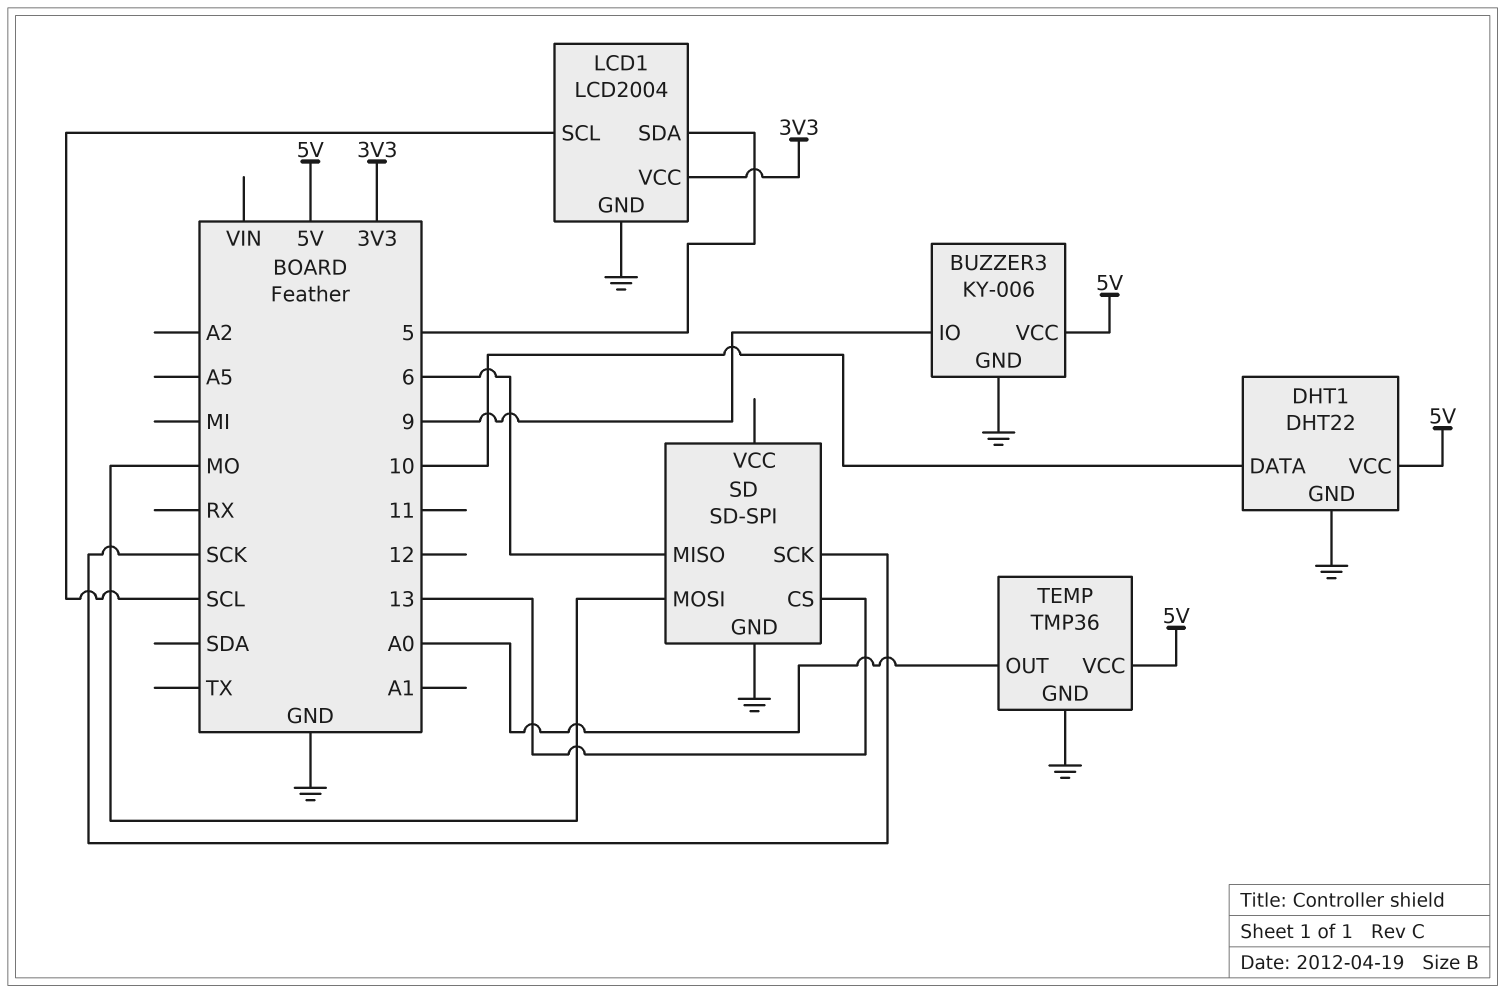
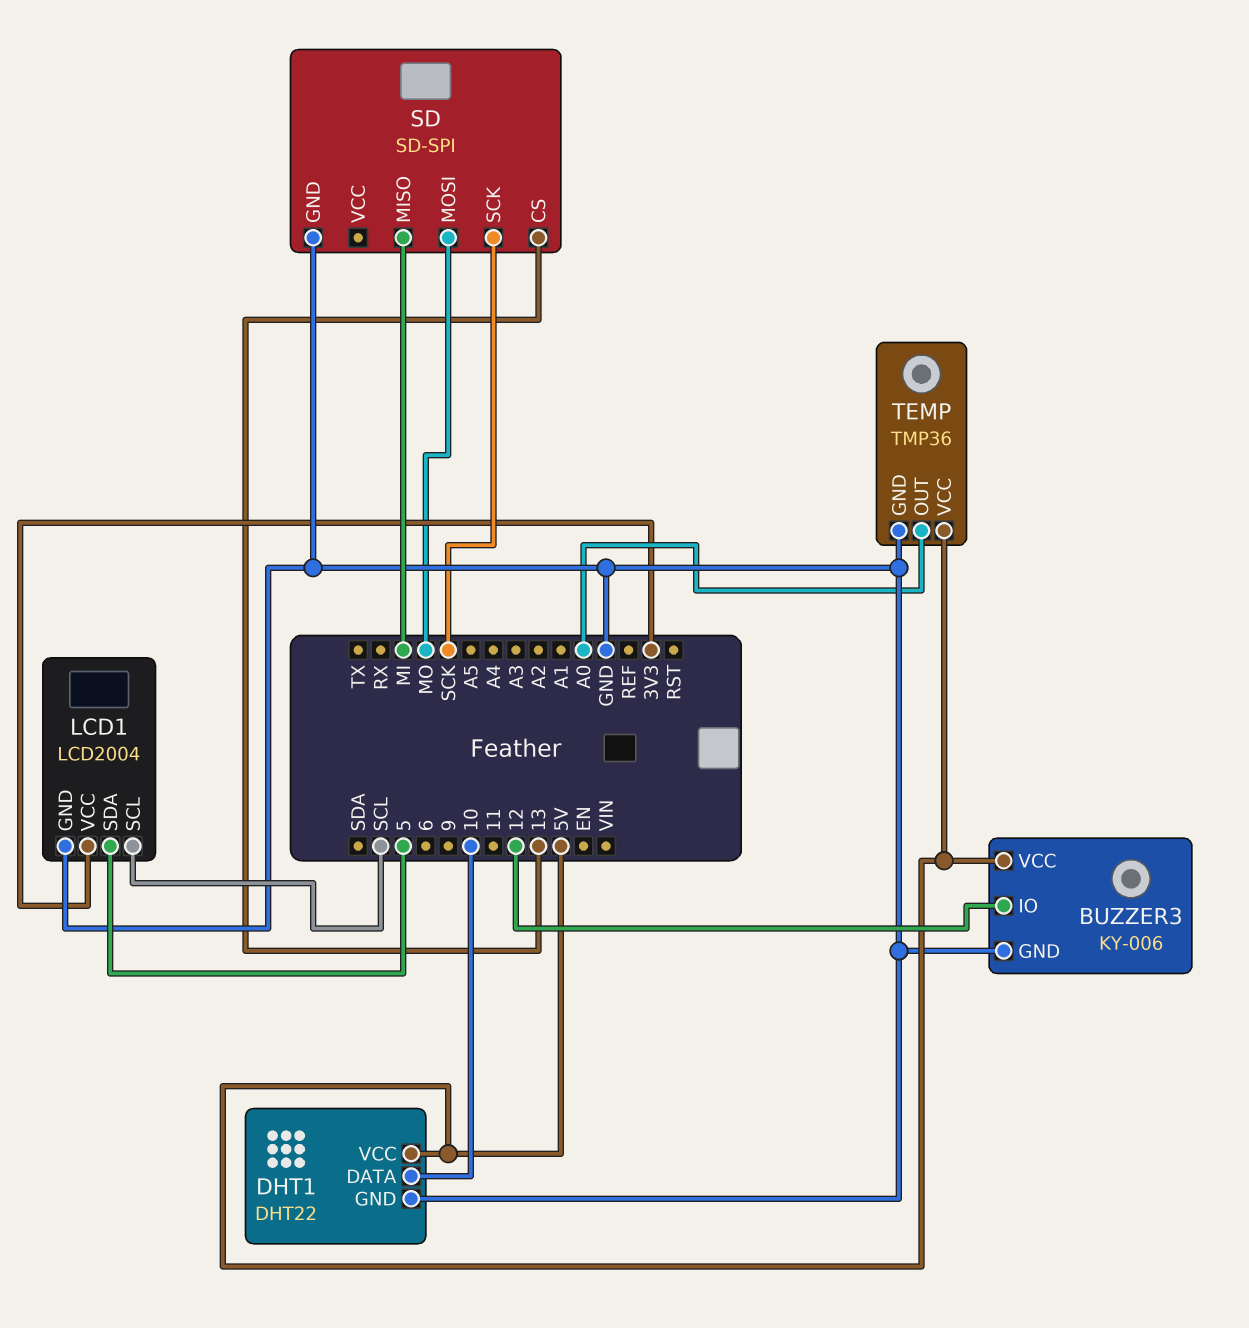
BUZZER3 pin IO: 9 -> 12
SD pin MISO: 6 -> MI

